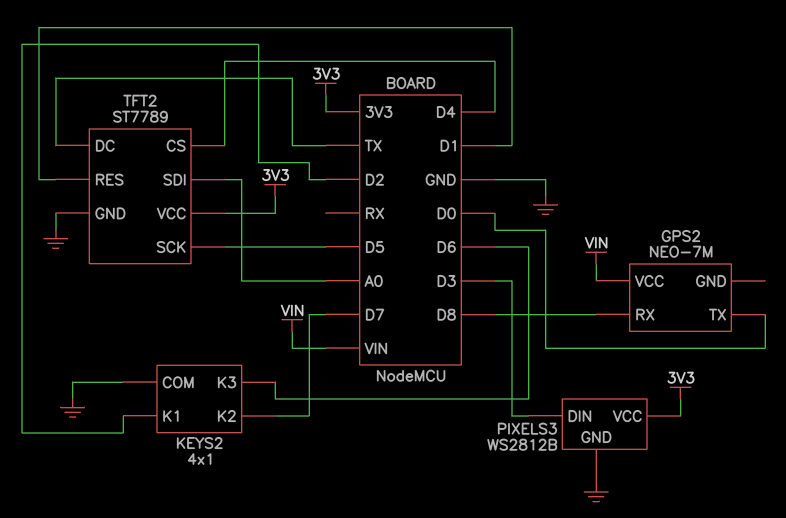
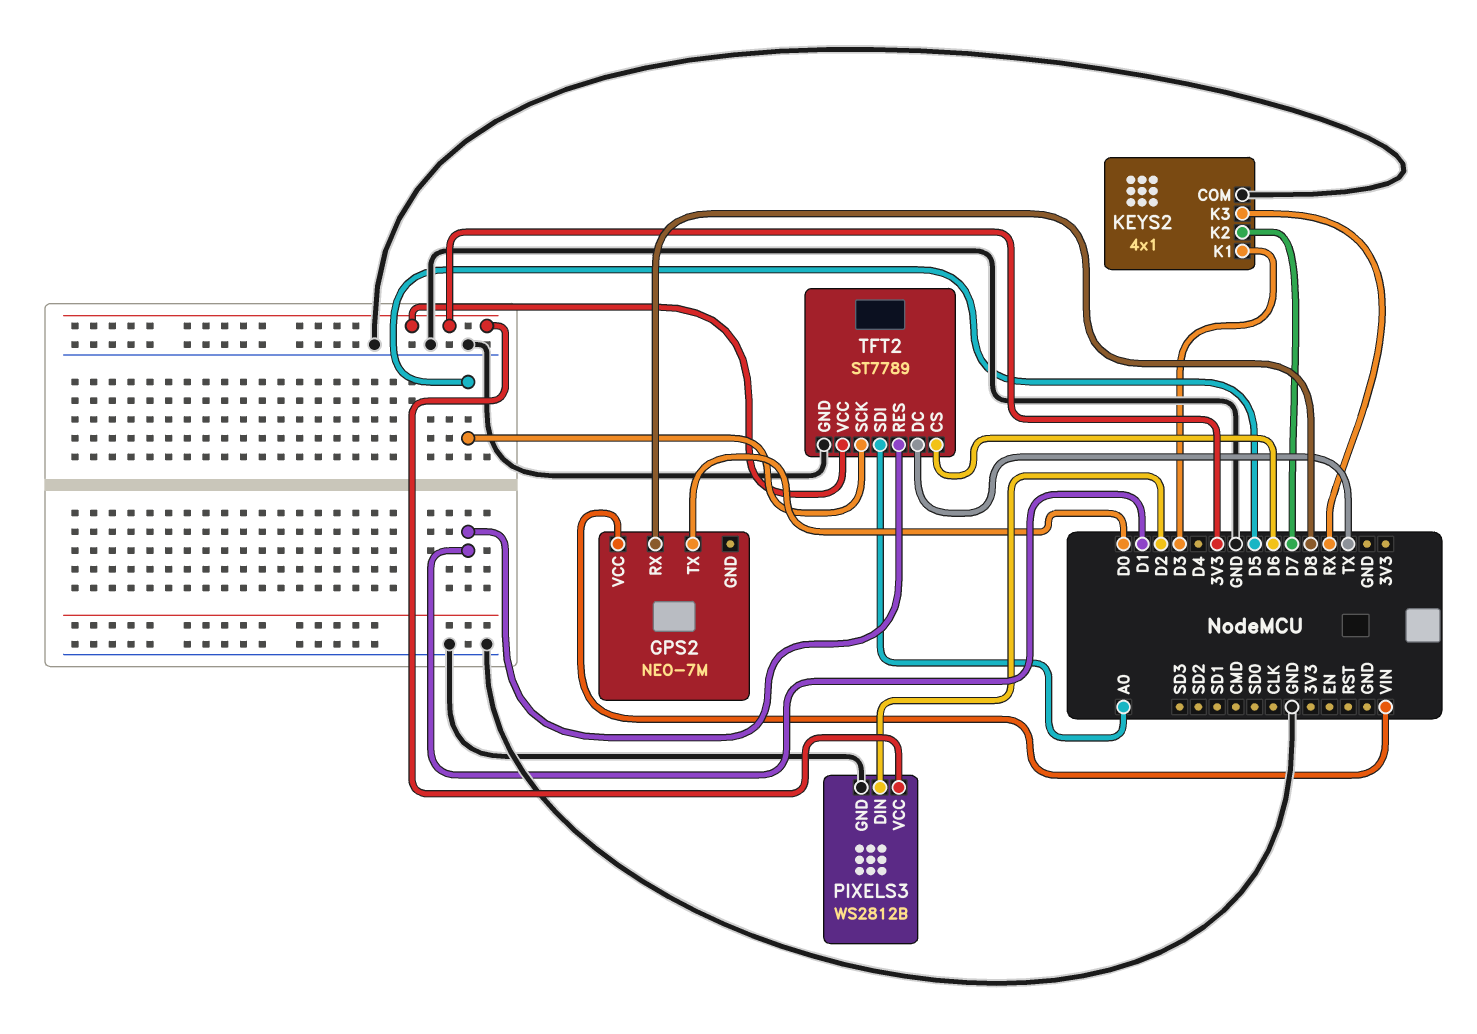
KEYS2 pin K1: D2 -> D3
KEYS2 pin K3: D6 -> RX
PIXELS3 pin DIN: D3 -> D2
TFT2 pin CS: D4 -> D6

